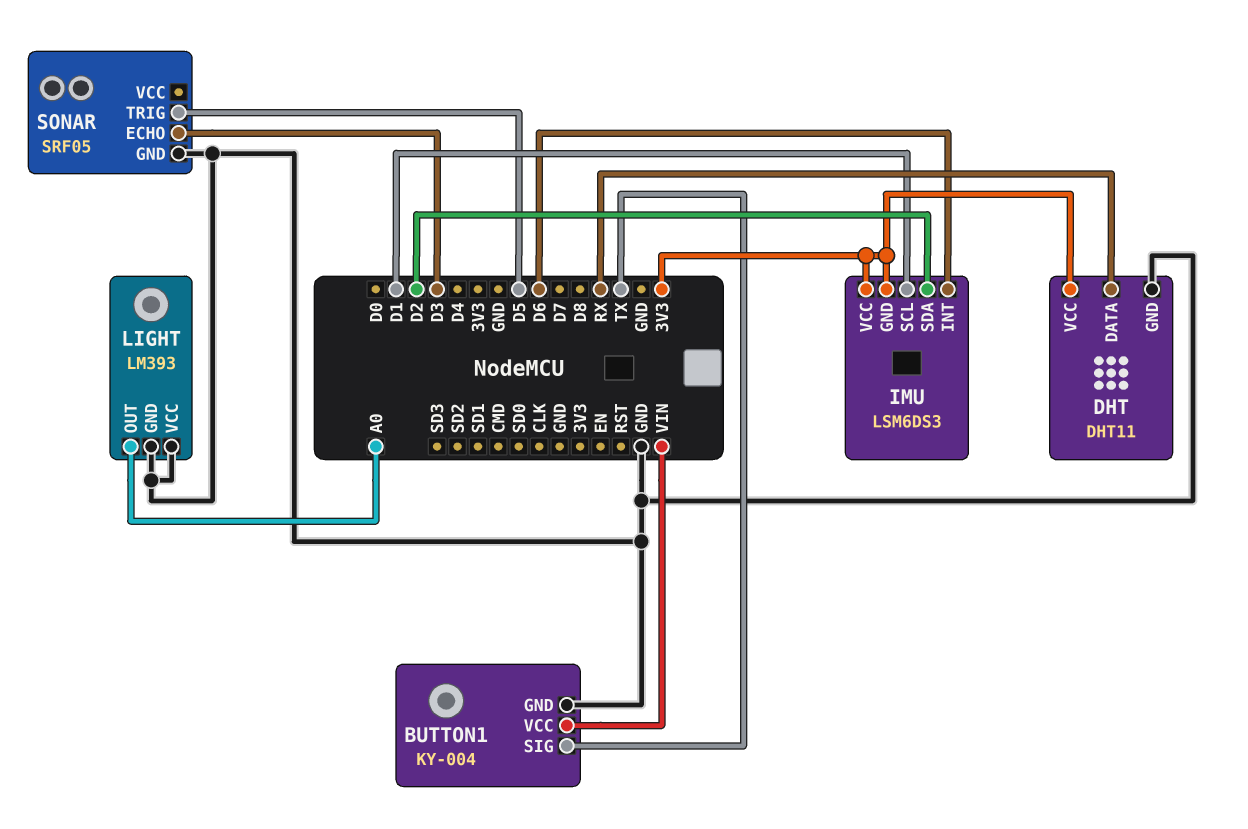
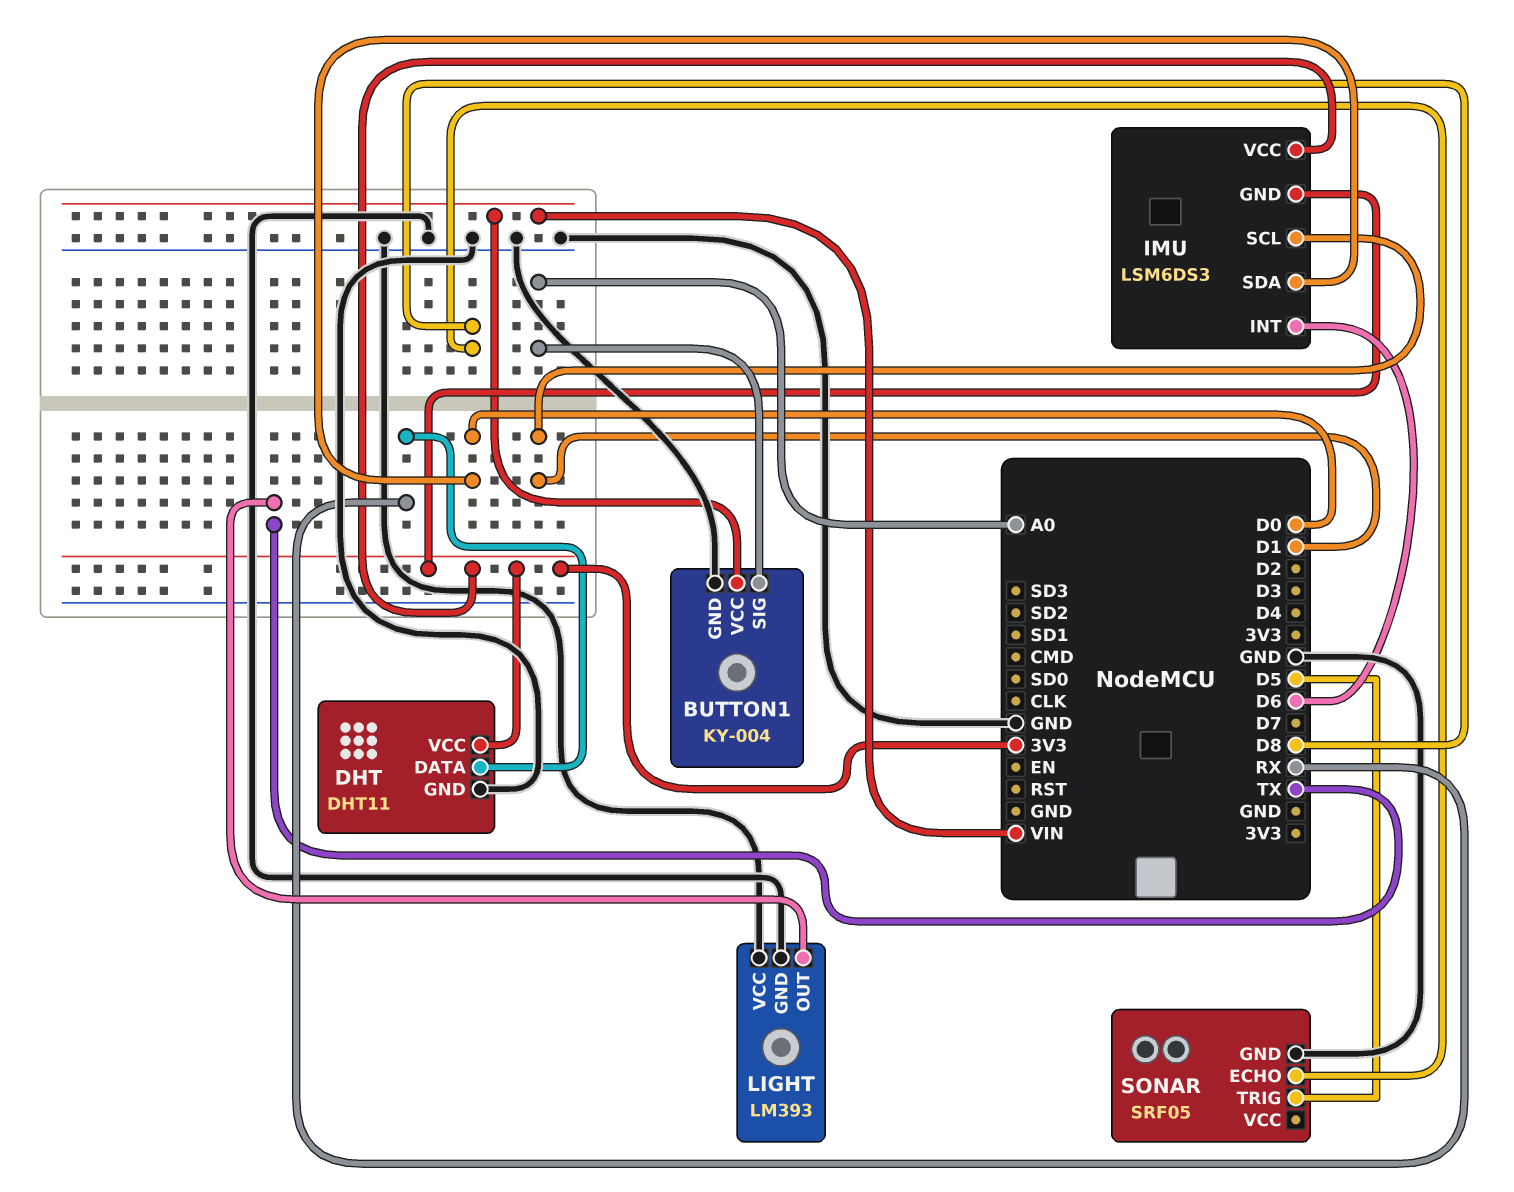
BUTTON1 pin SIG: TX -> A0
IMU pin SDA: D2 -> D0
LIGHT pin OUT: A0 -> TX
SONAR pin ECHO: D3 -> D8

